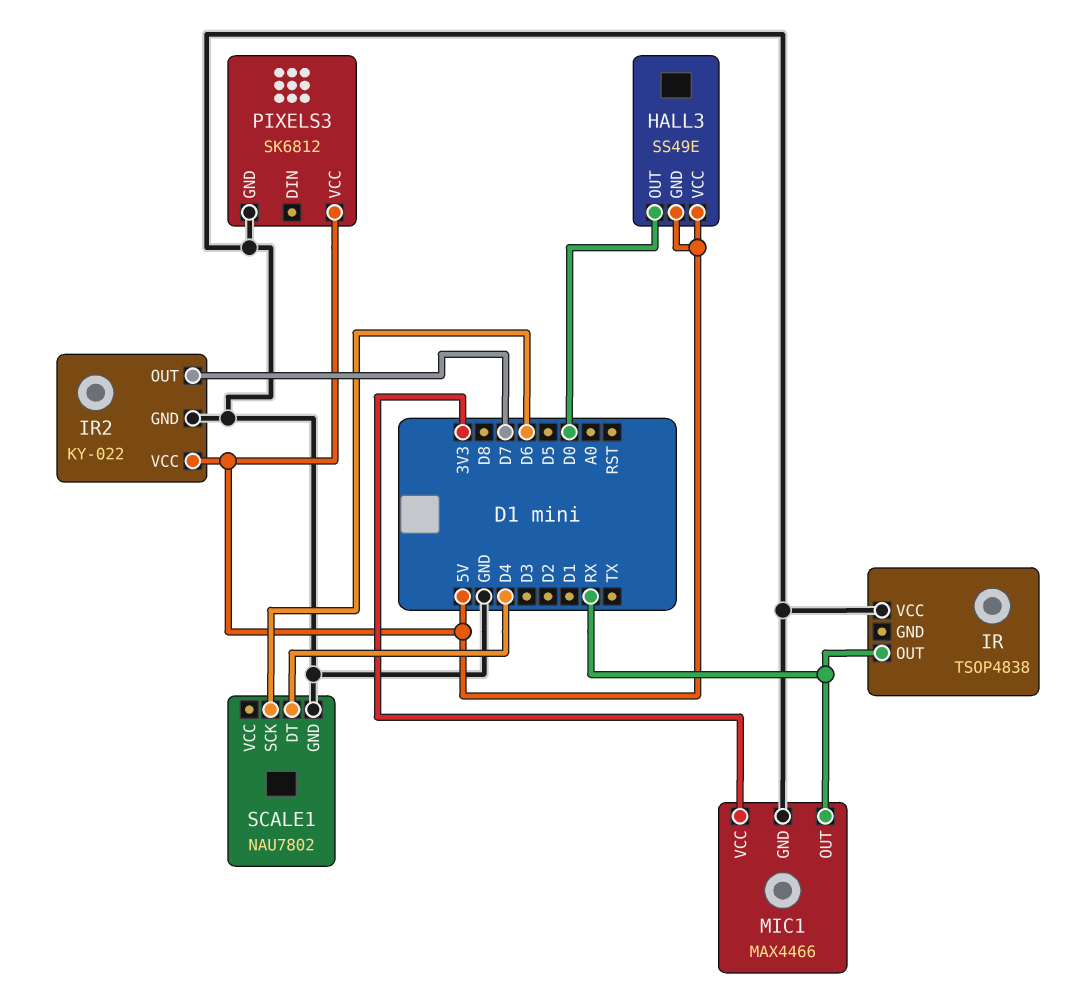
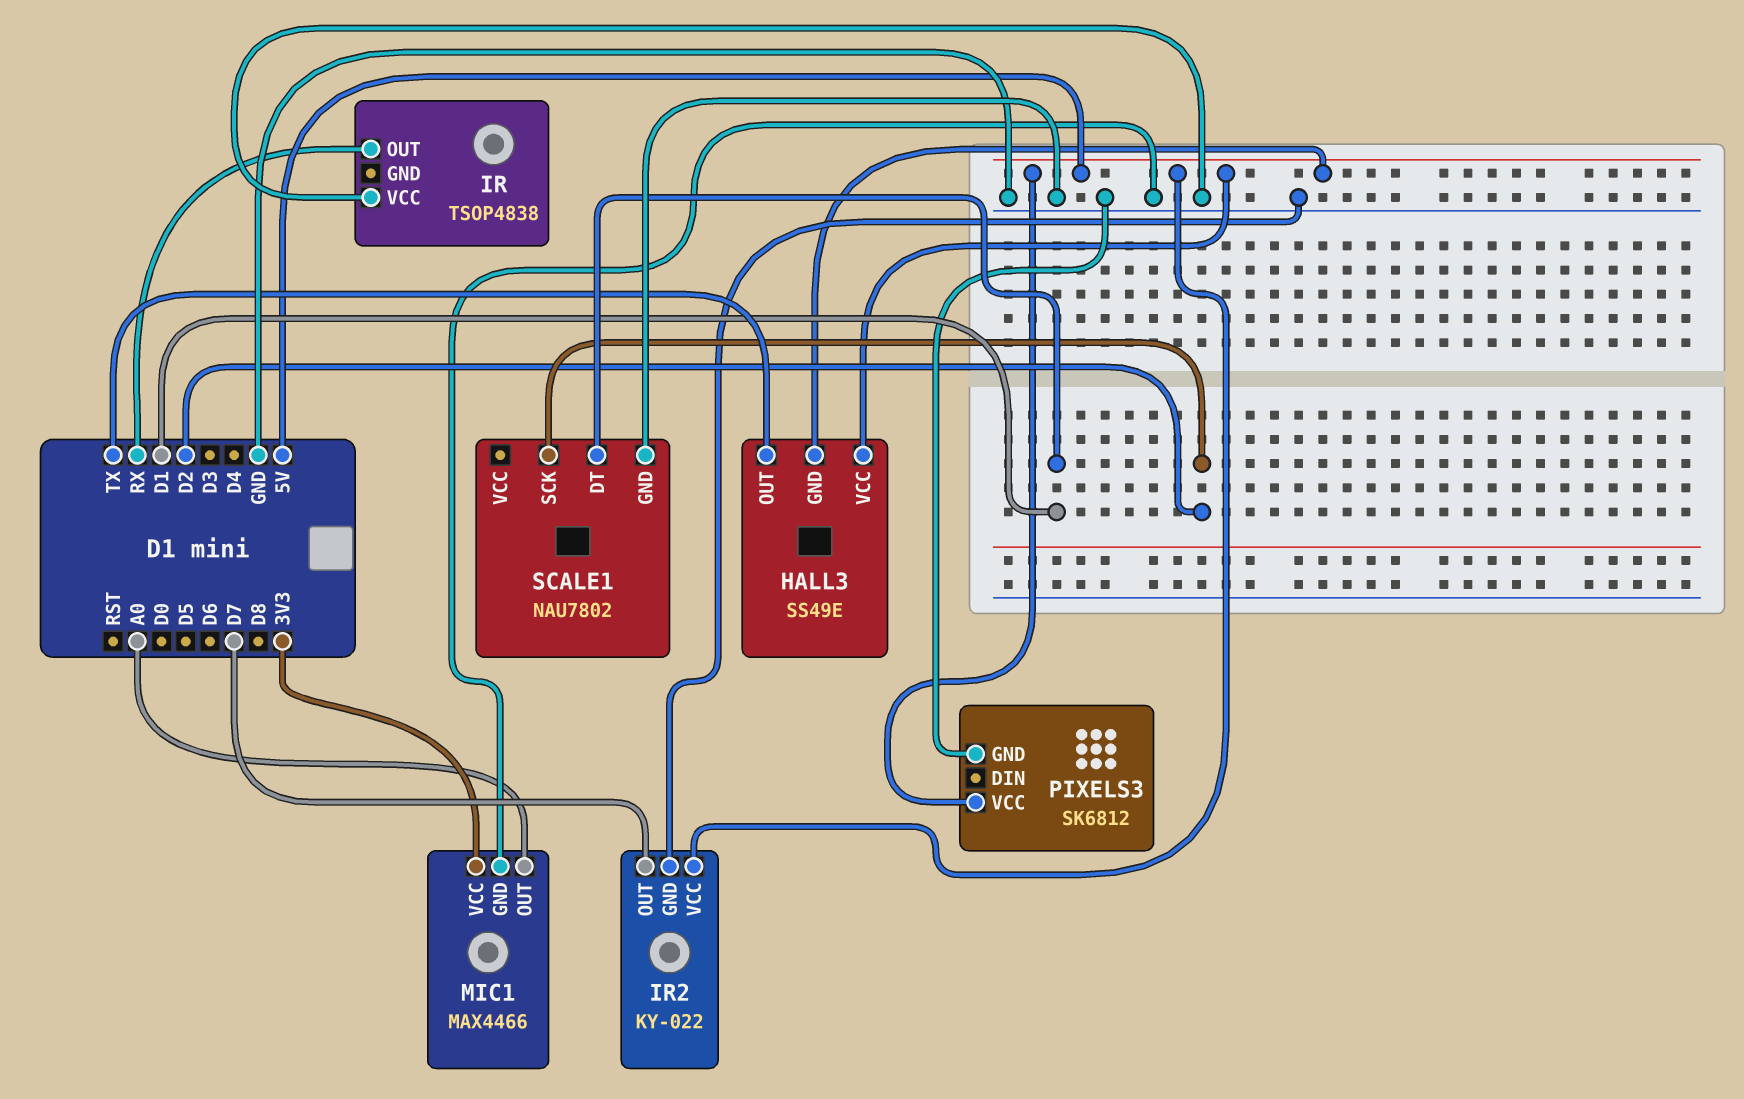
HALL3 pin OUT: D0 -> TX
MIC1 pin OUT: RX -> A0
SCALE1 pin DT: D4 -> D1
SCALE1 pin SCK: D6 -> D2

